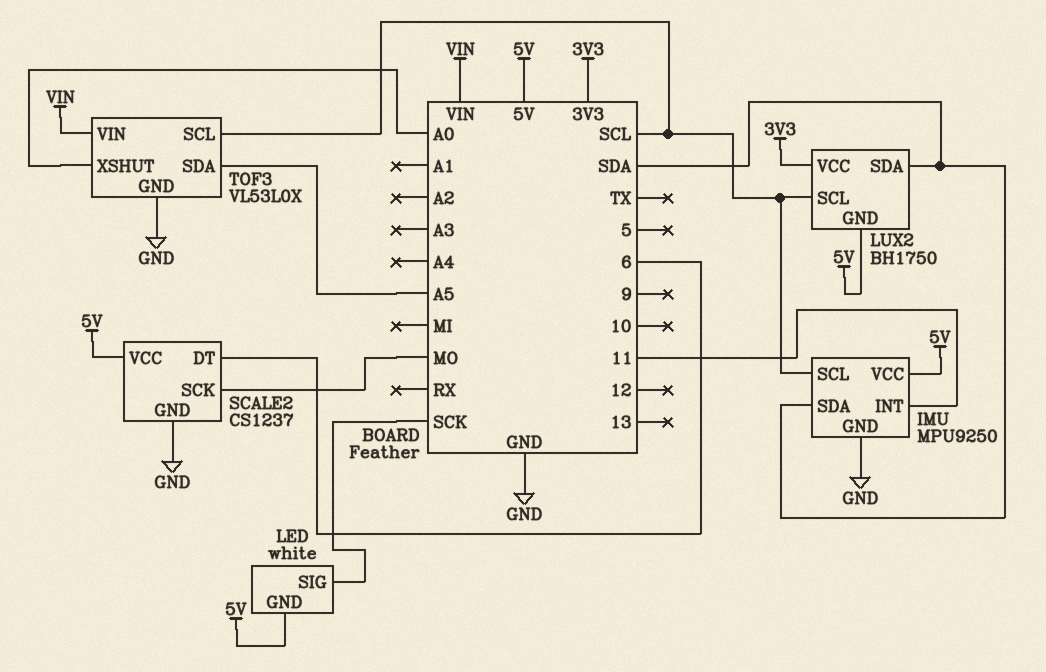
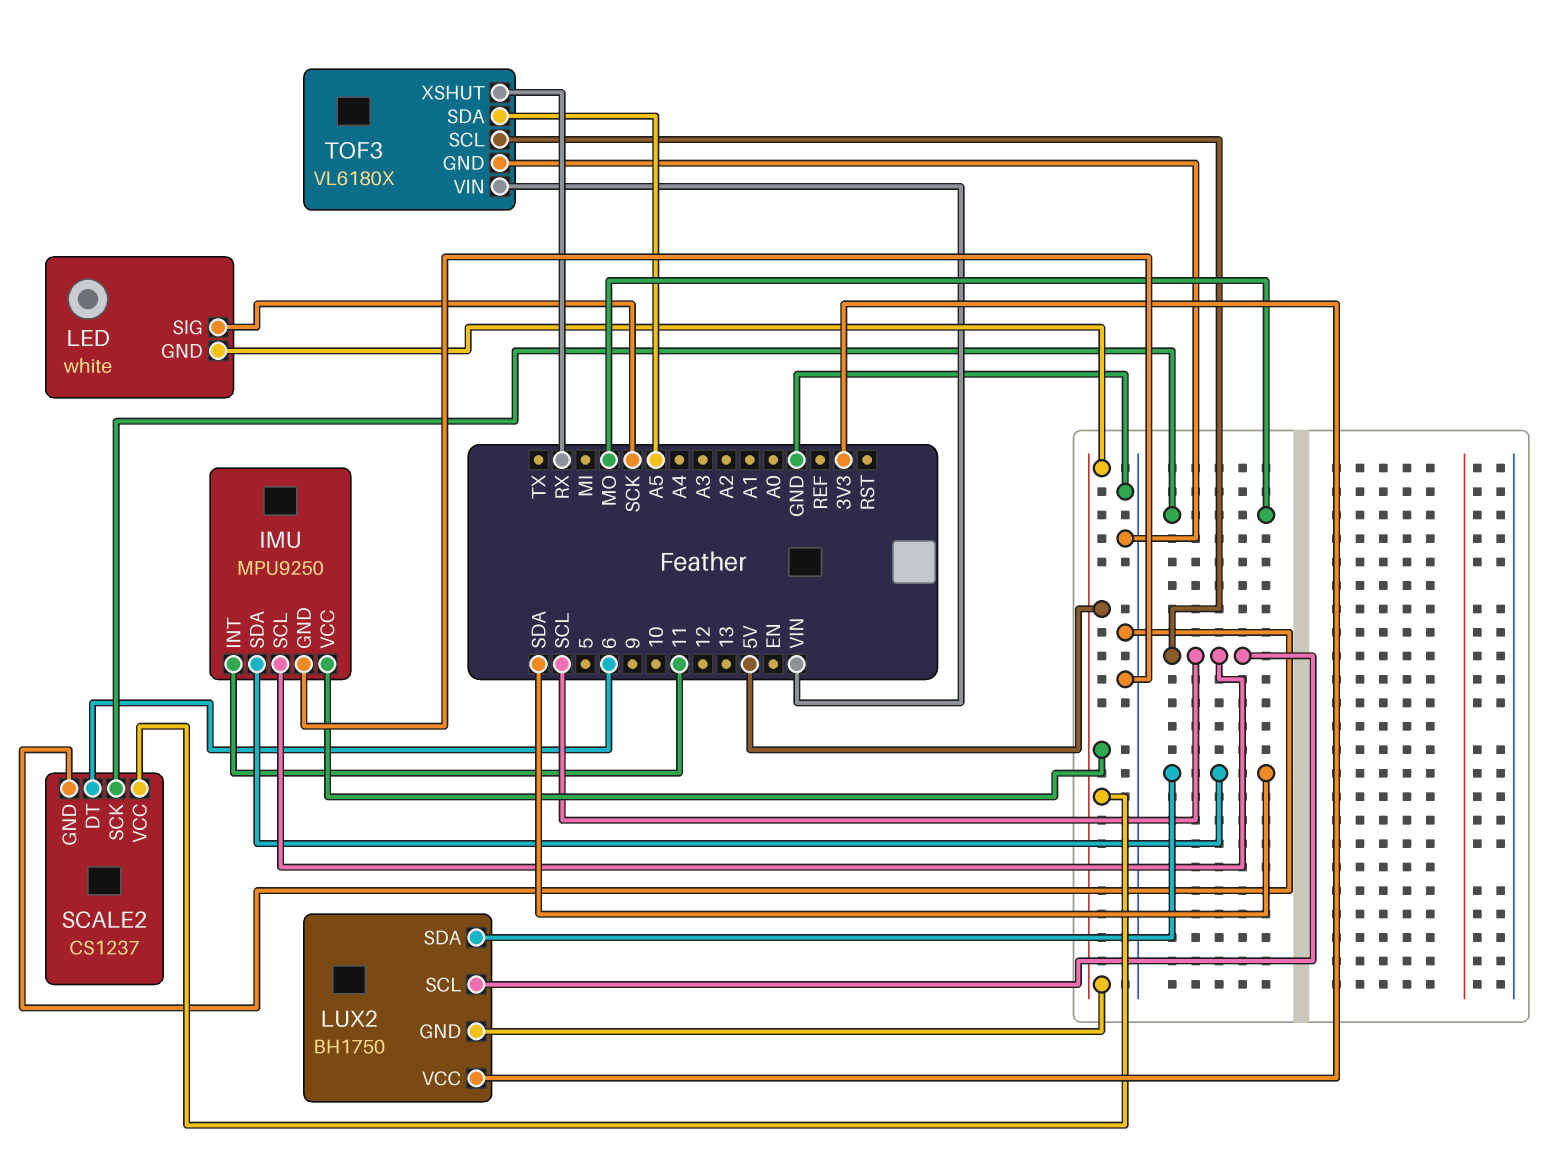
TOF3: VL53L0X -> VL6180X
TOF3 pin XSHUT: A0 -> RX

